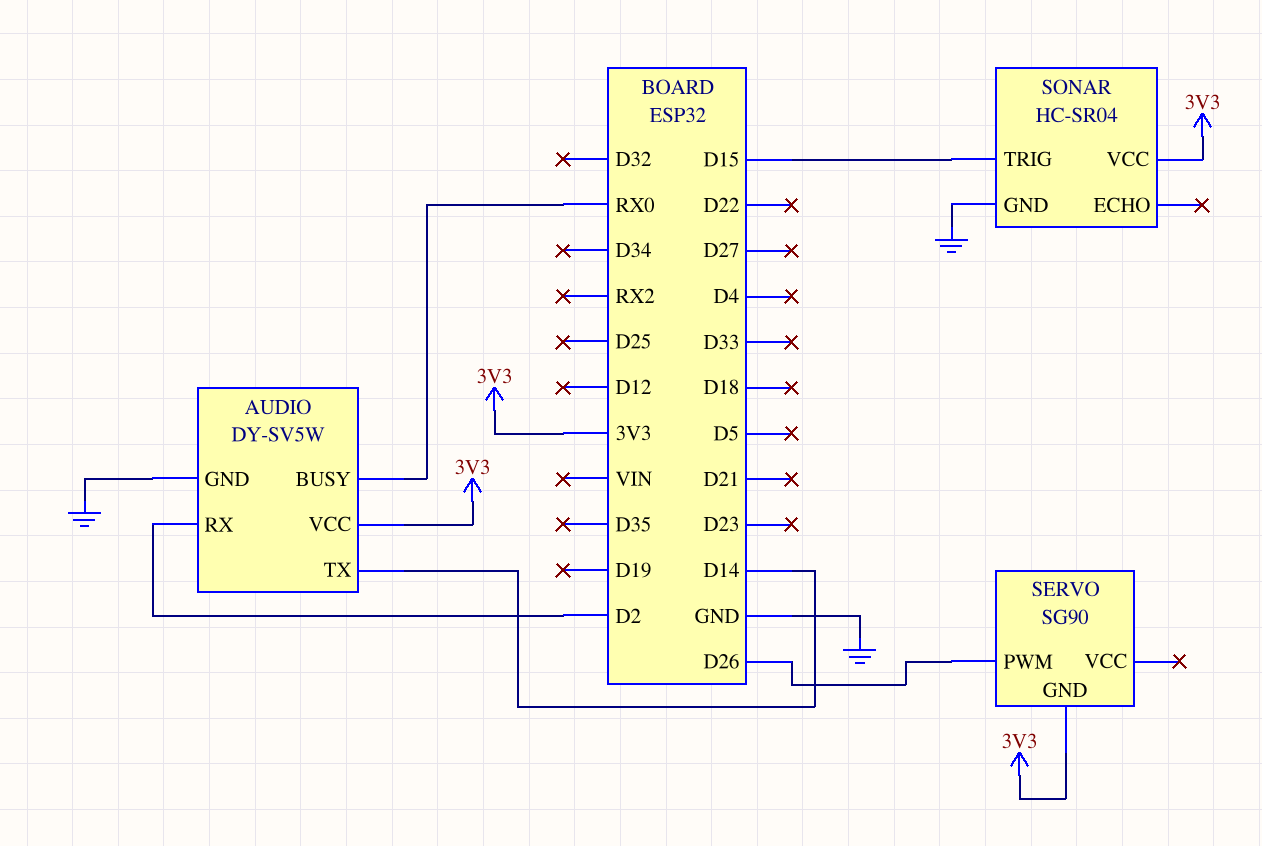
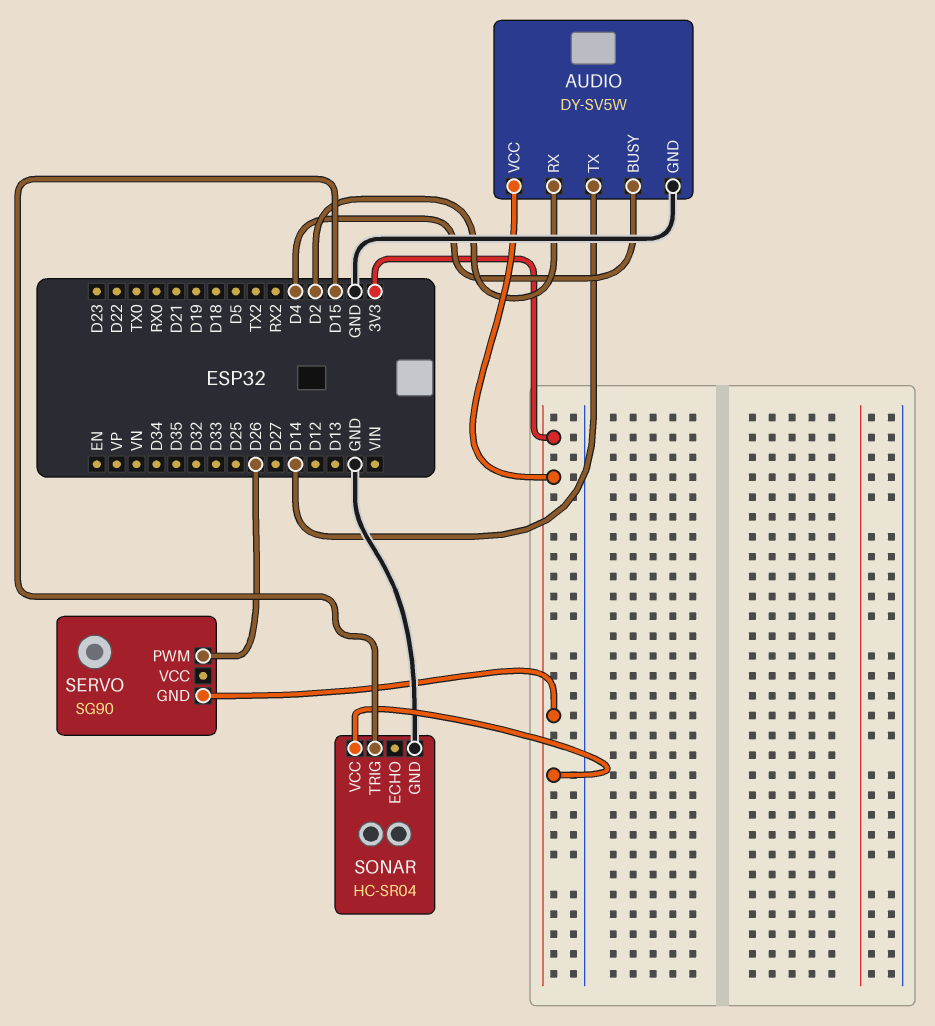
AUDIO pin BUSY: RX0 -> D4

